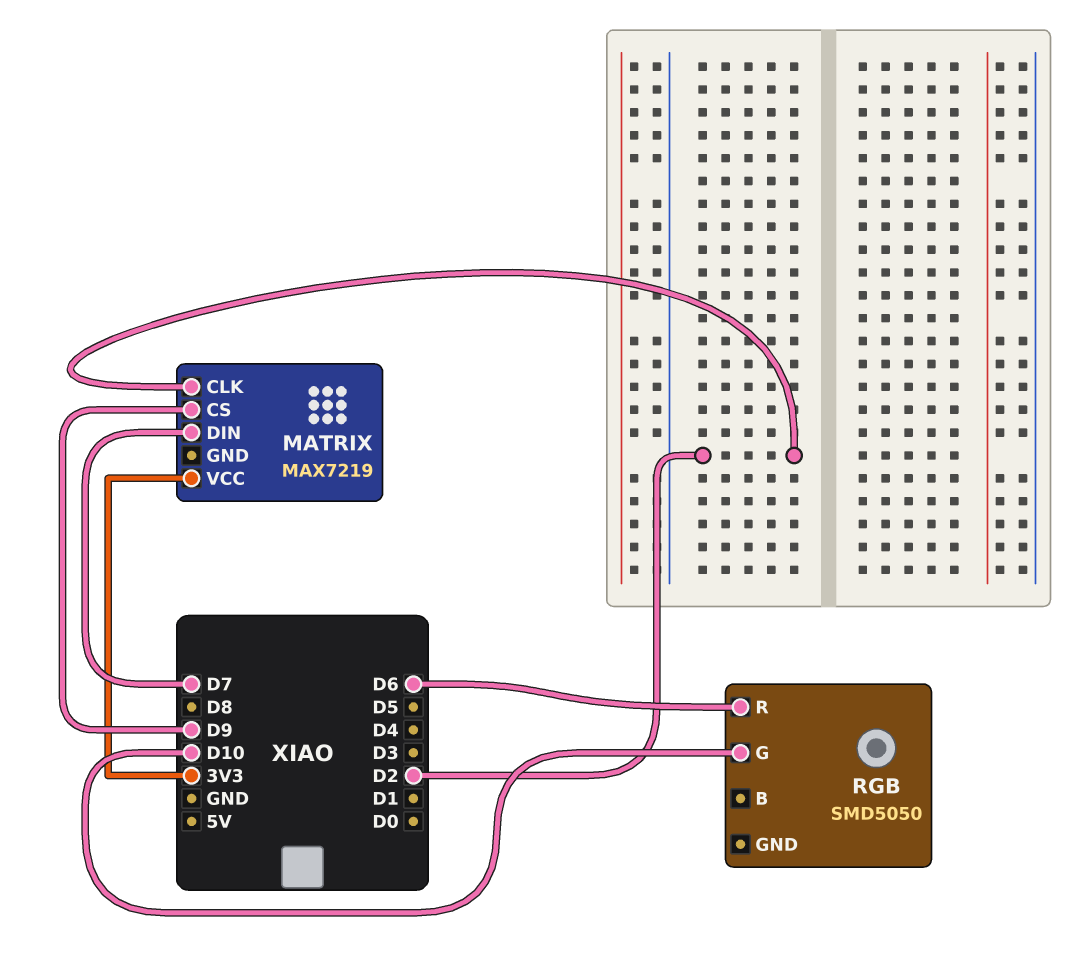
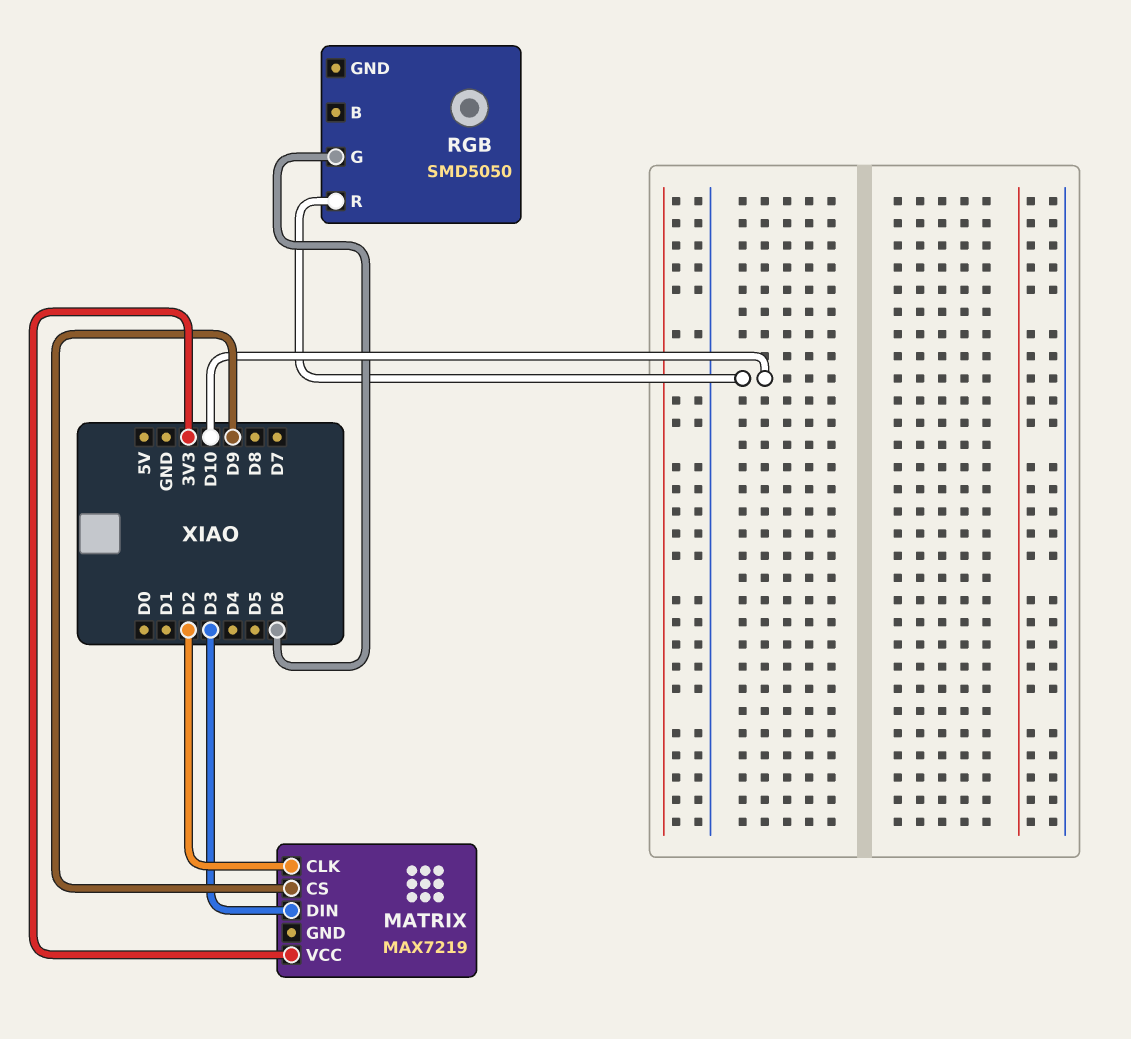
MATRIX pin DIN: D7 -> D3
RGB pin G: D10 -> D6
RGB pin R: D6 -> D10

